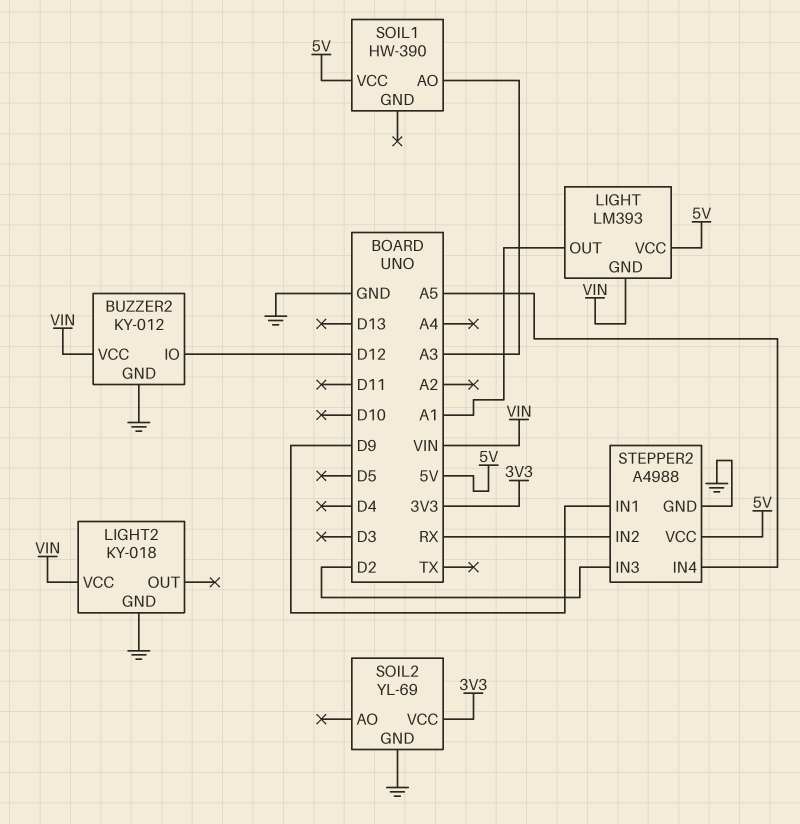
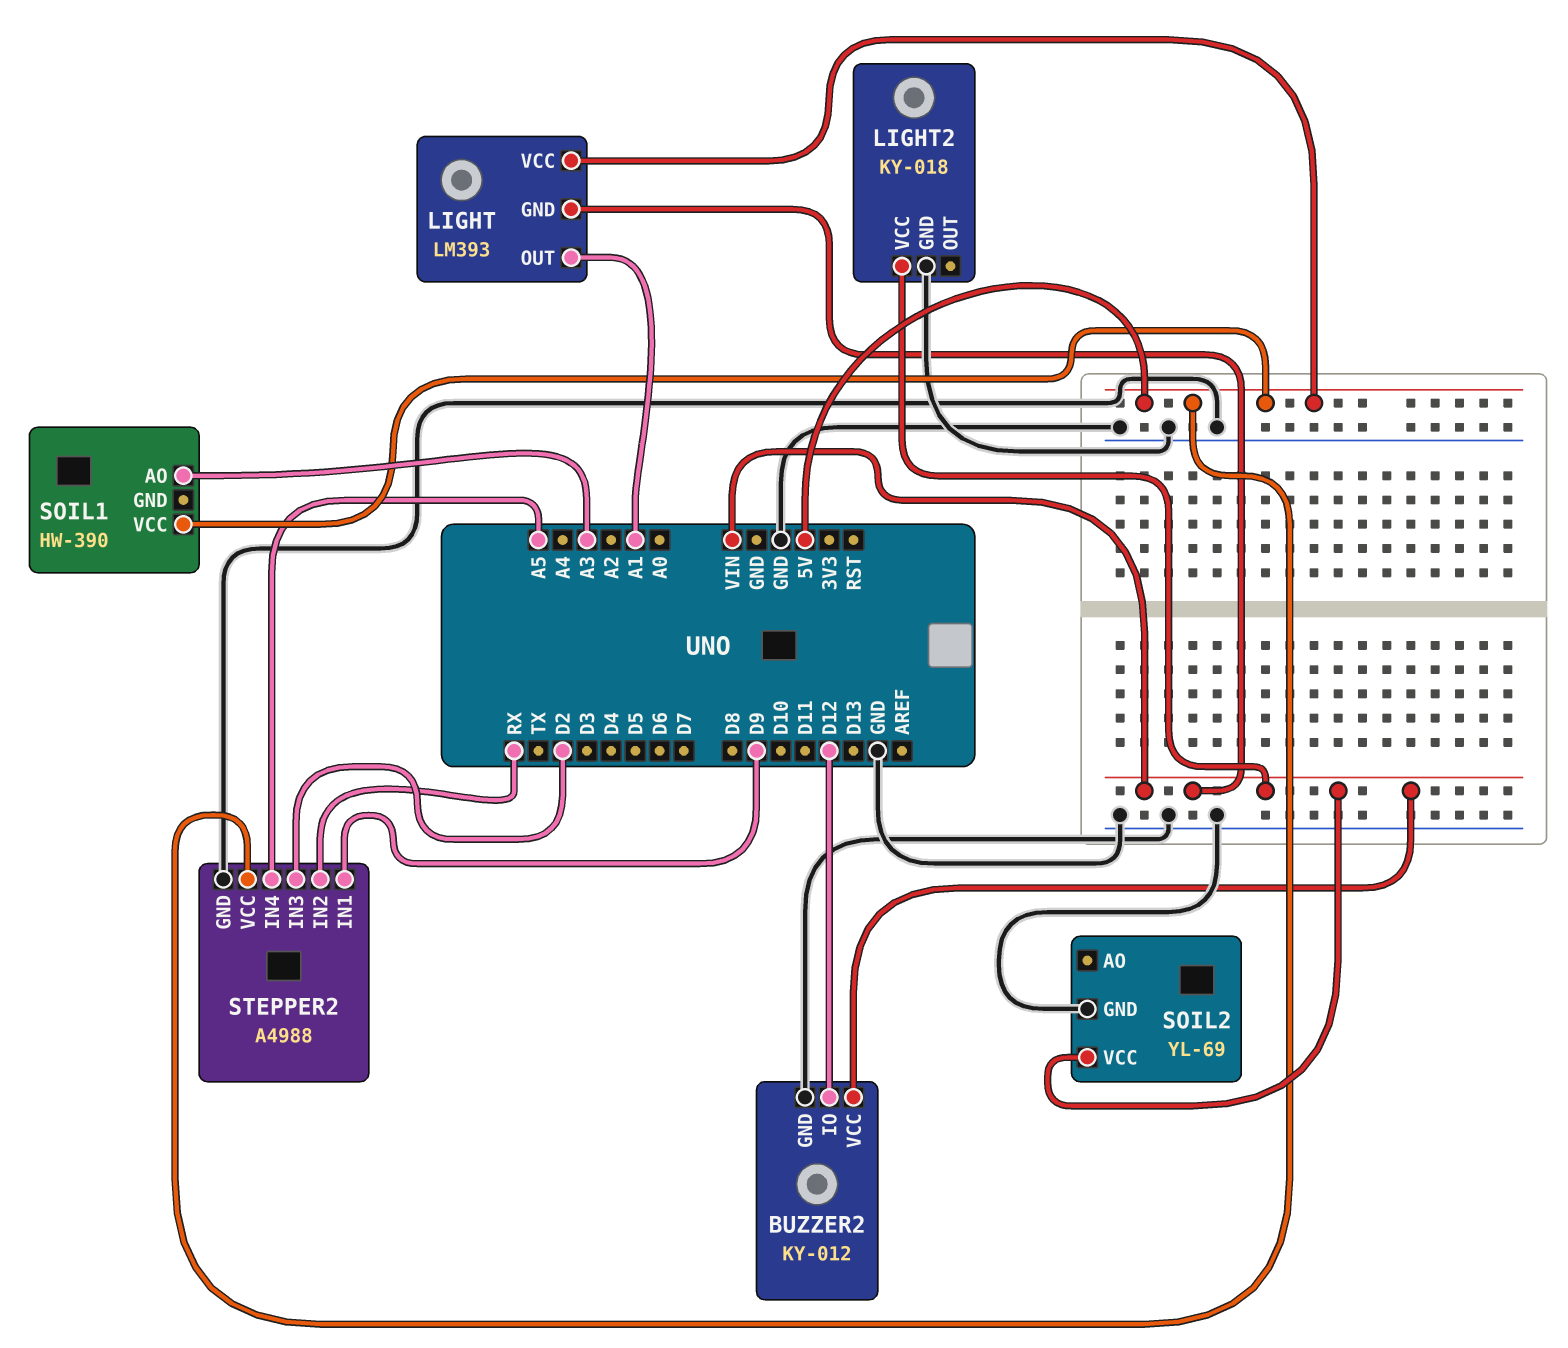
SOIL2 pin VCC: 3V3 -> VIN

